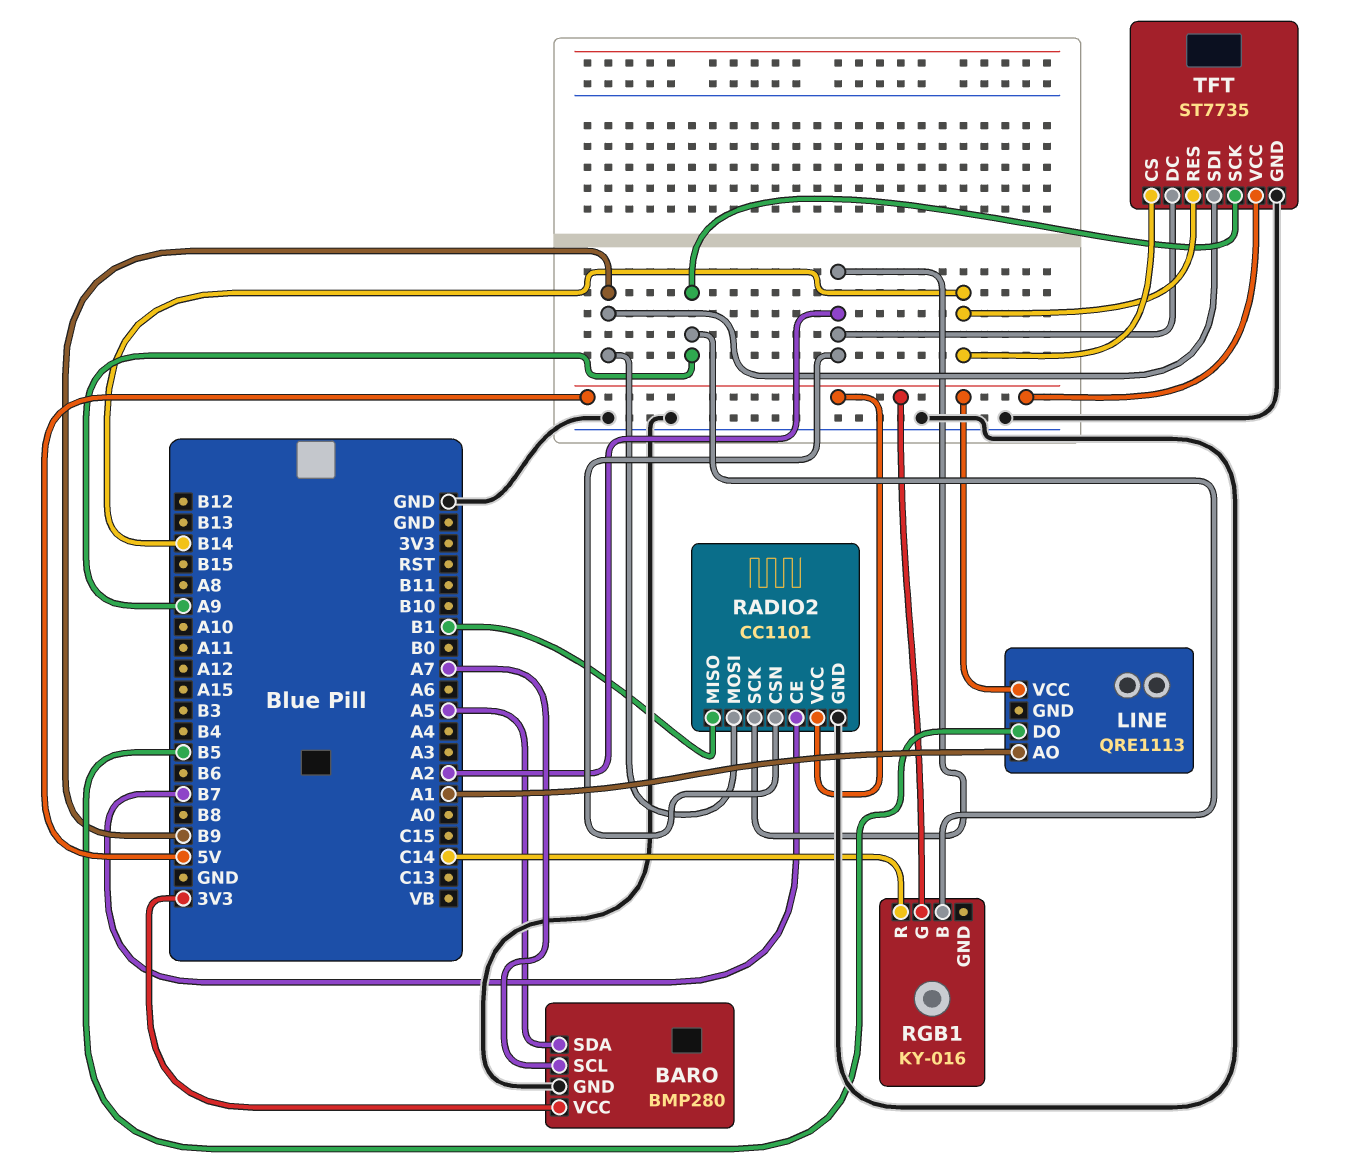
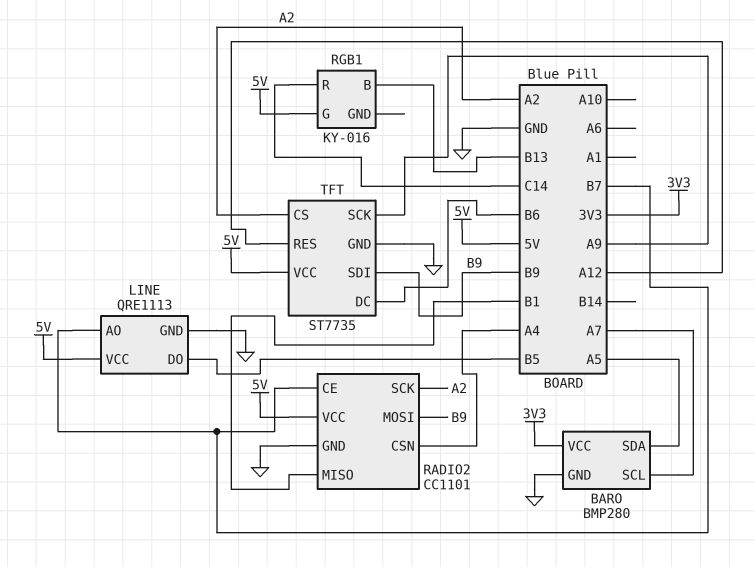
LINE pin AO: A1 -> B7
LINE pin GND: none -> GND
RADIO2 pin CSN: A2 -> A4
RGB1 pin B: A9 -> B13
TFT pin CS: B14 -> A2
TFT pin DC: A2 -> B6
TFT pin RES: B14 -> A12

